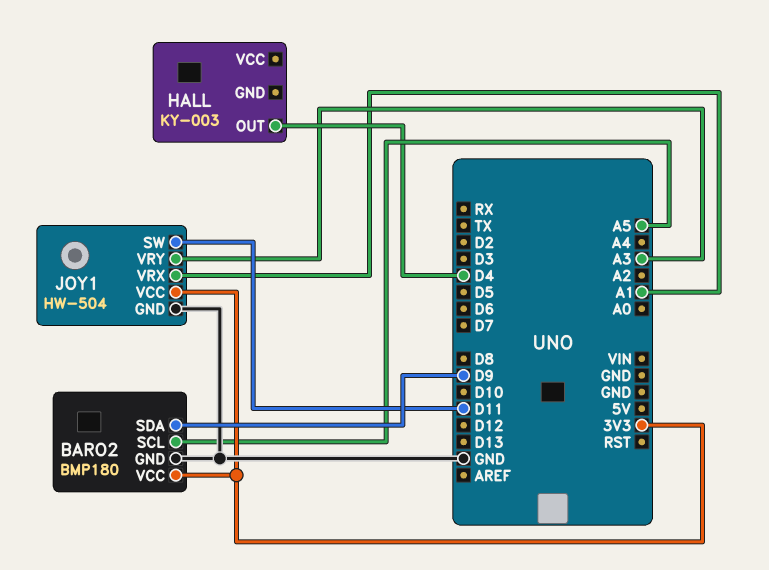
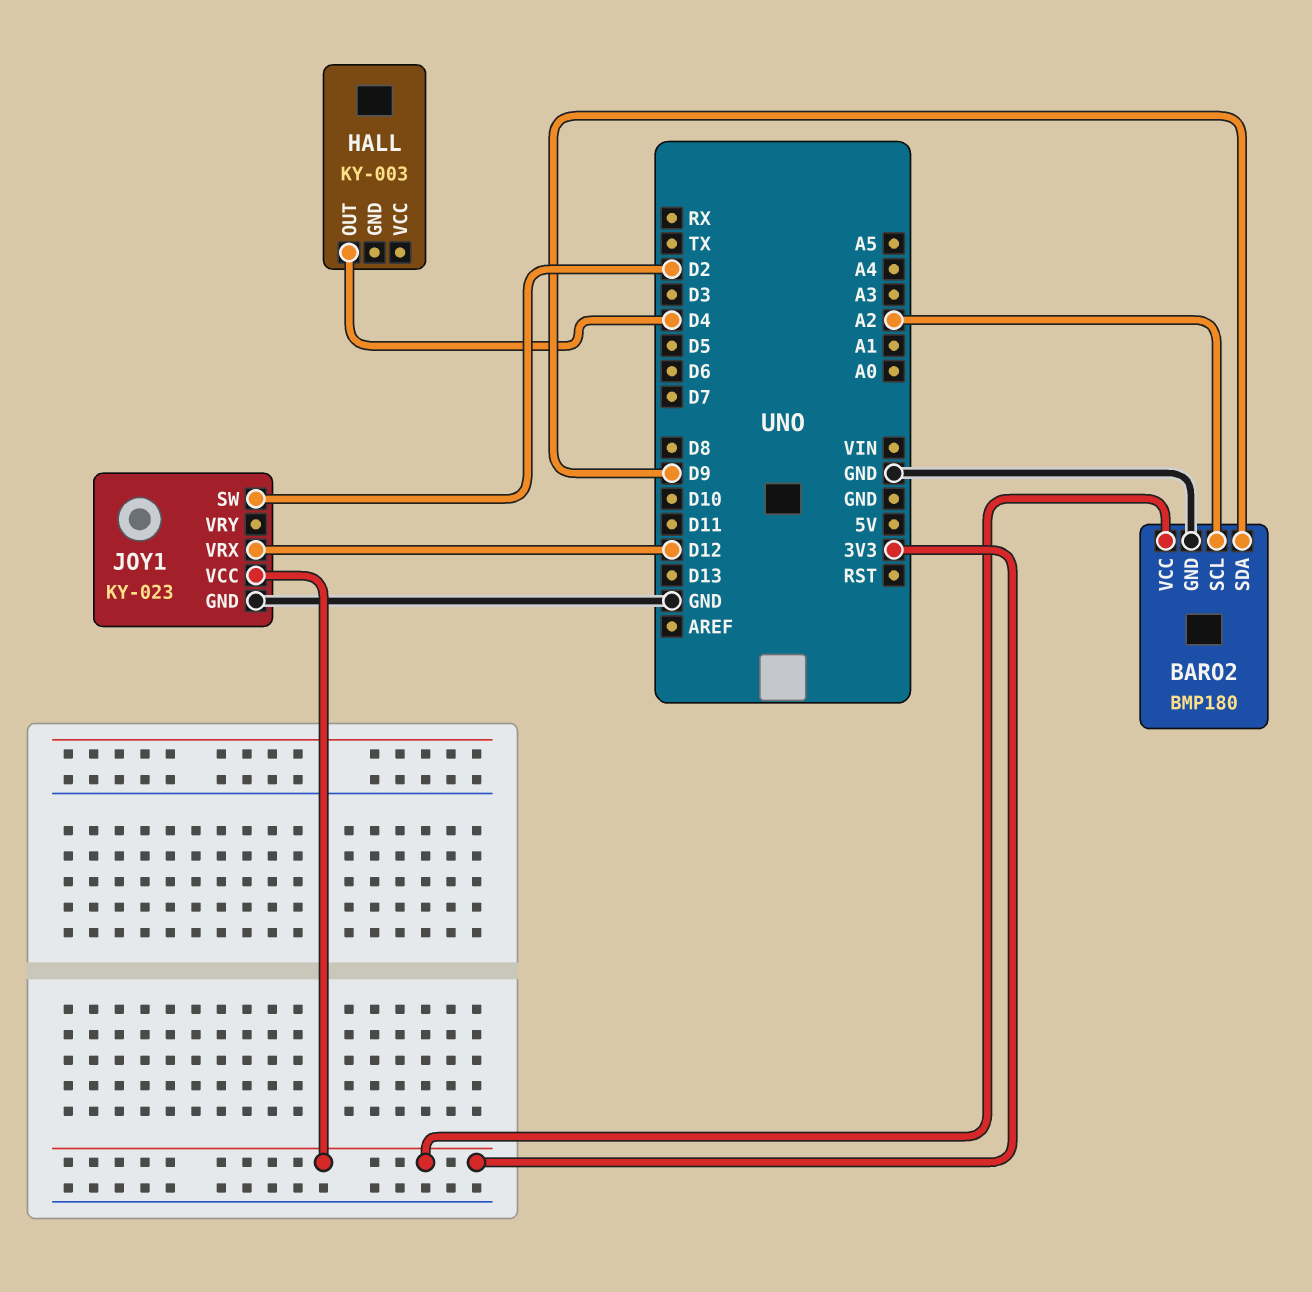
BARO2 pin SCL: A5 -> A2
JOY1: HW-504 -> KY-023
JOY1 pin SW: D11 -> D2
JOY1 pin VRX: A1 -> D12
JOY1 pin VRY: A3 -> none

